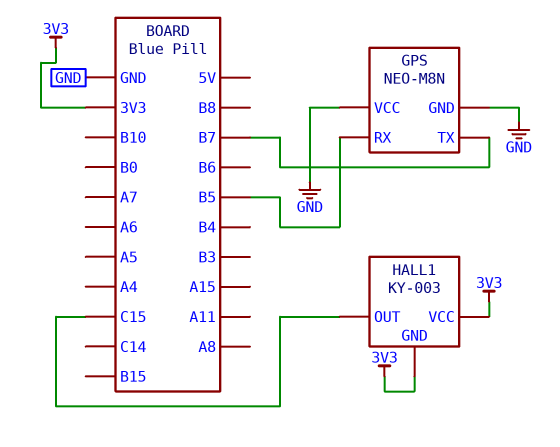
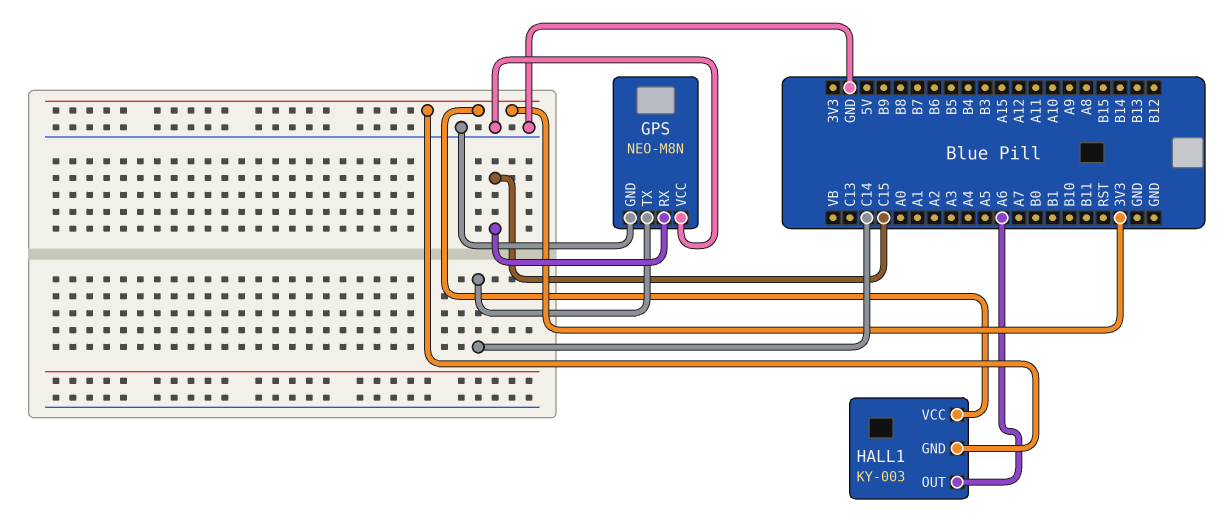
GPS pin RX: B5 -> C15
GPS pin TX: B7 -> C14
HALL1 pin OUT: C15 -> A6

